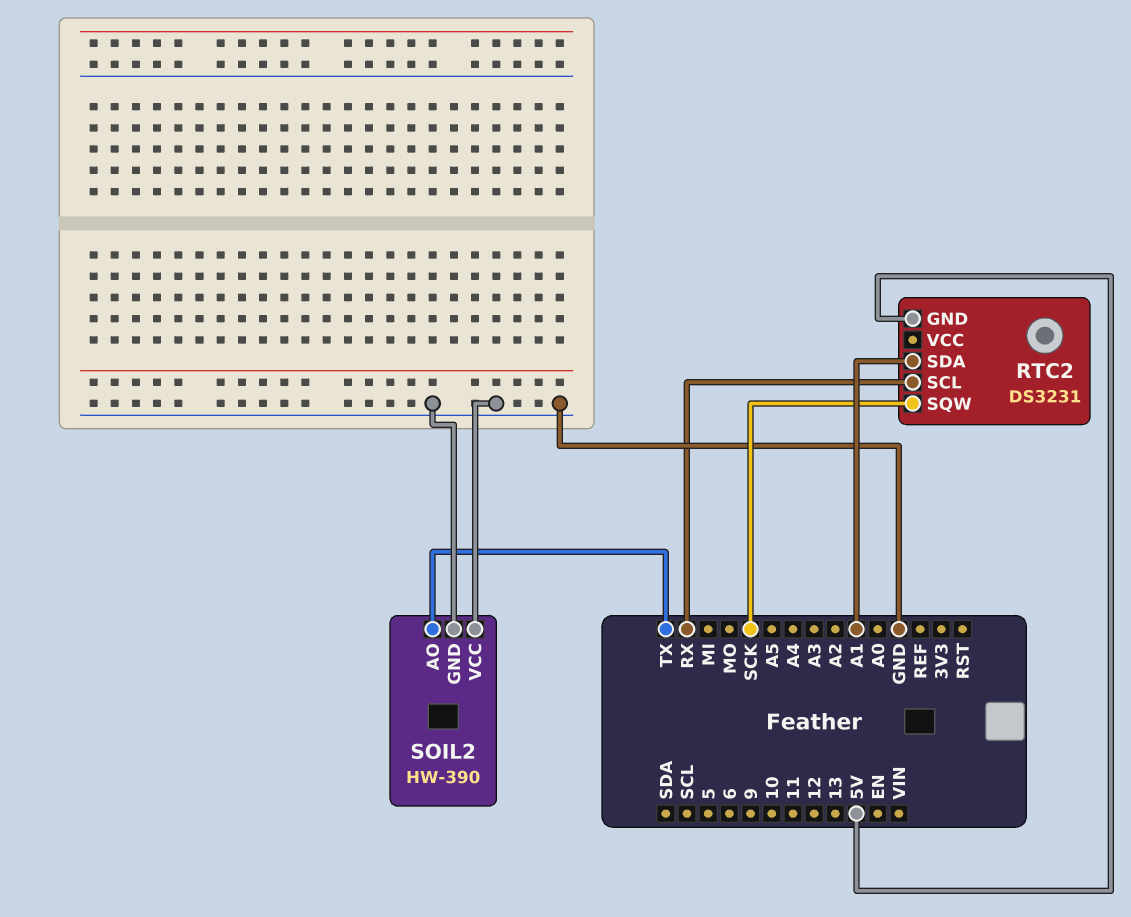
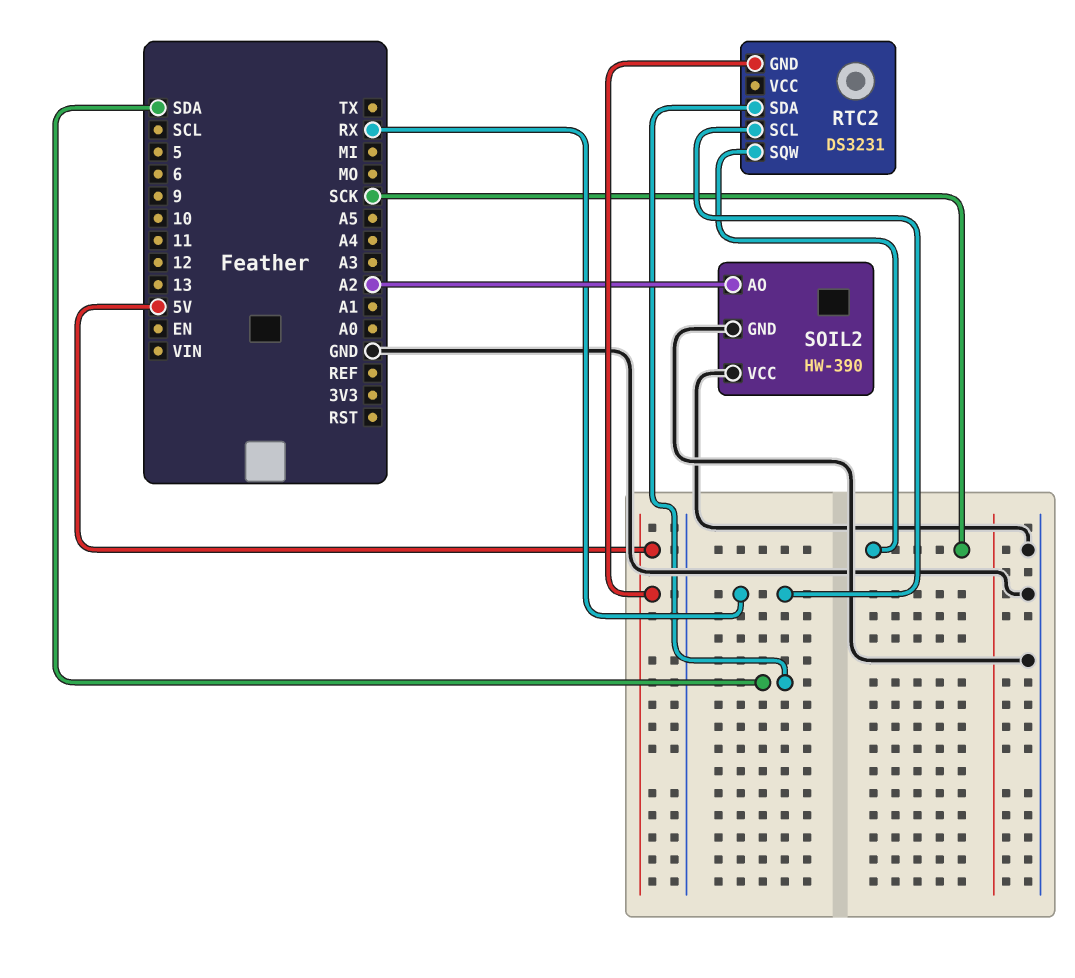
RTC2 pin SDA: A1 -> SDA
SOIL2 pin AO: TX -> A2

